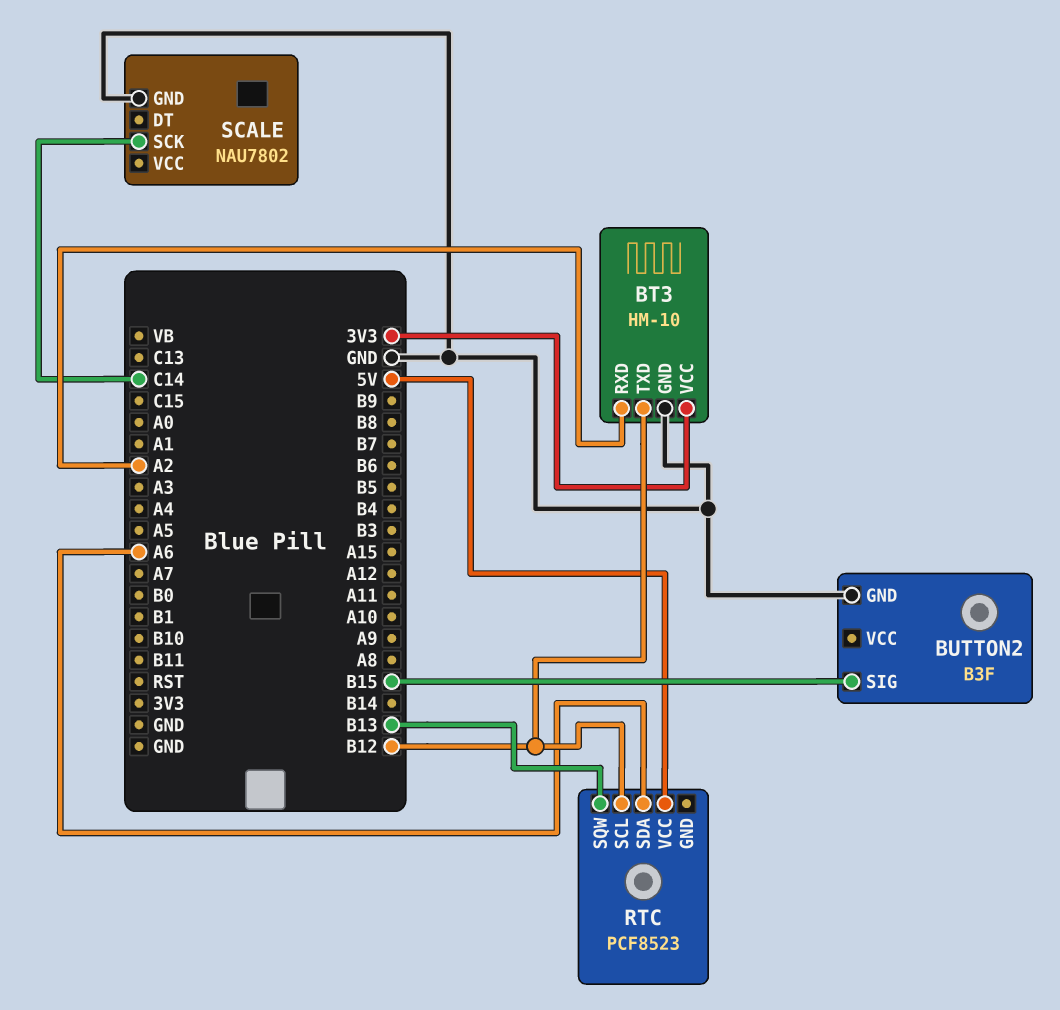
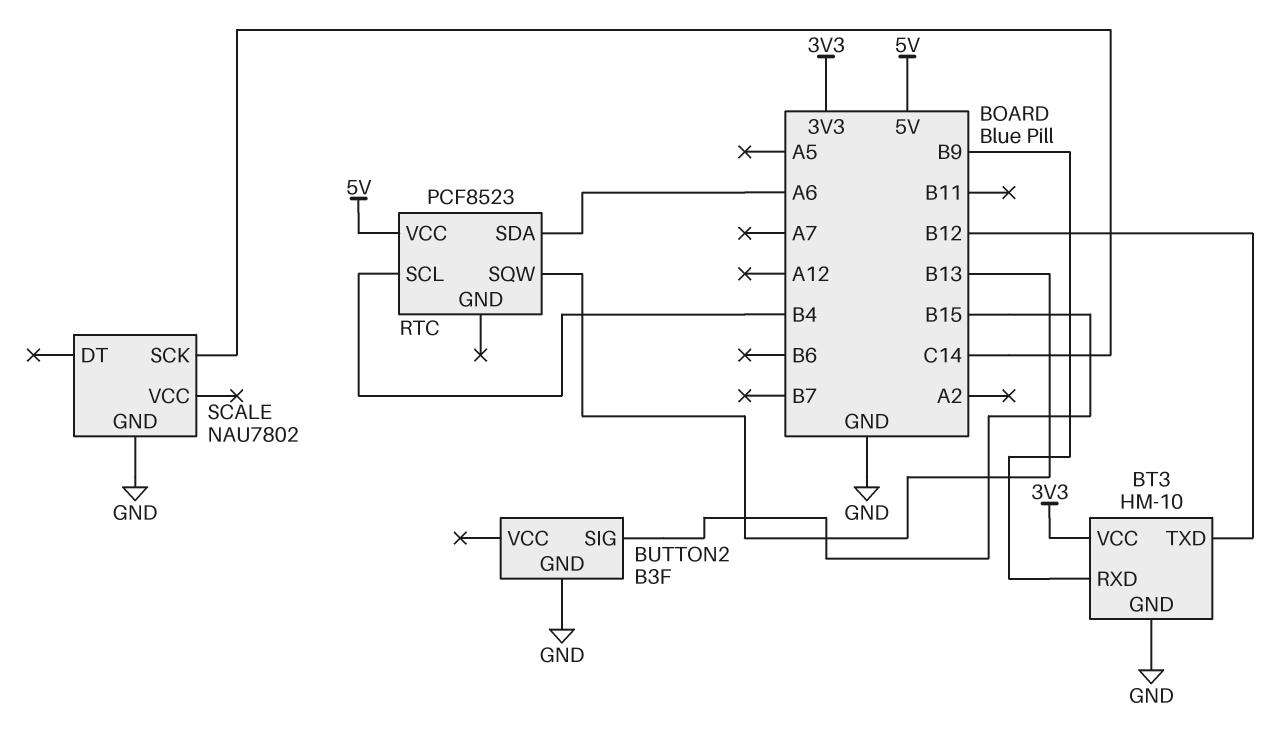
BT3 pin RXD: A2 -> B9
RTC pin SCL: B12 -> B4

